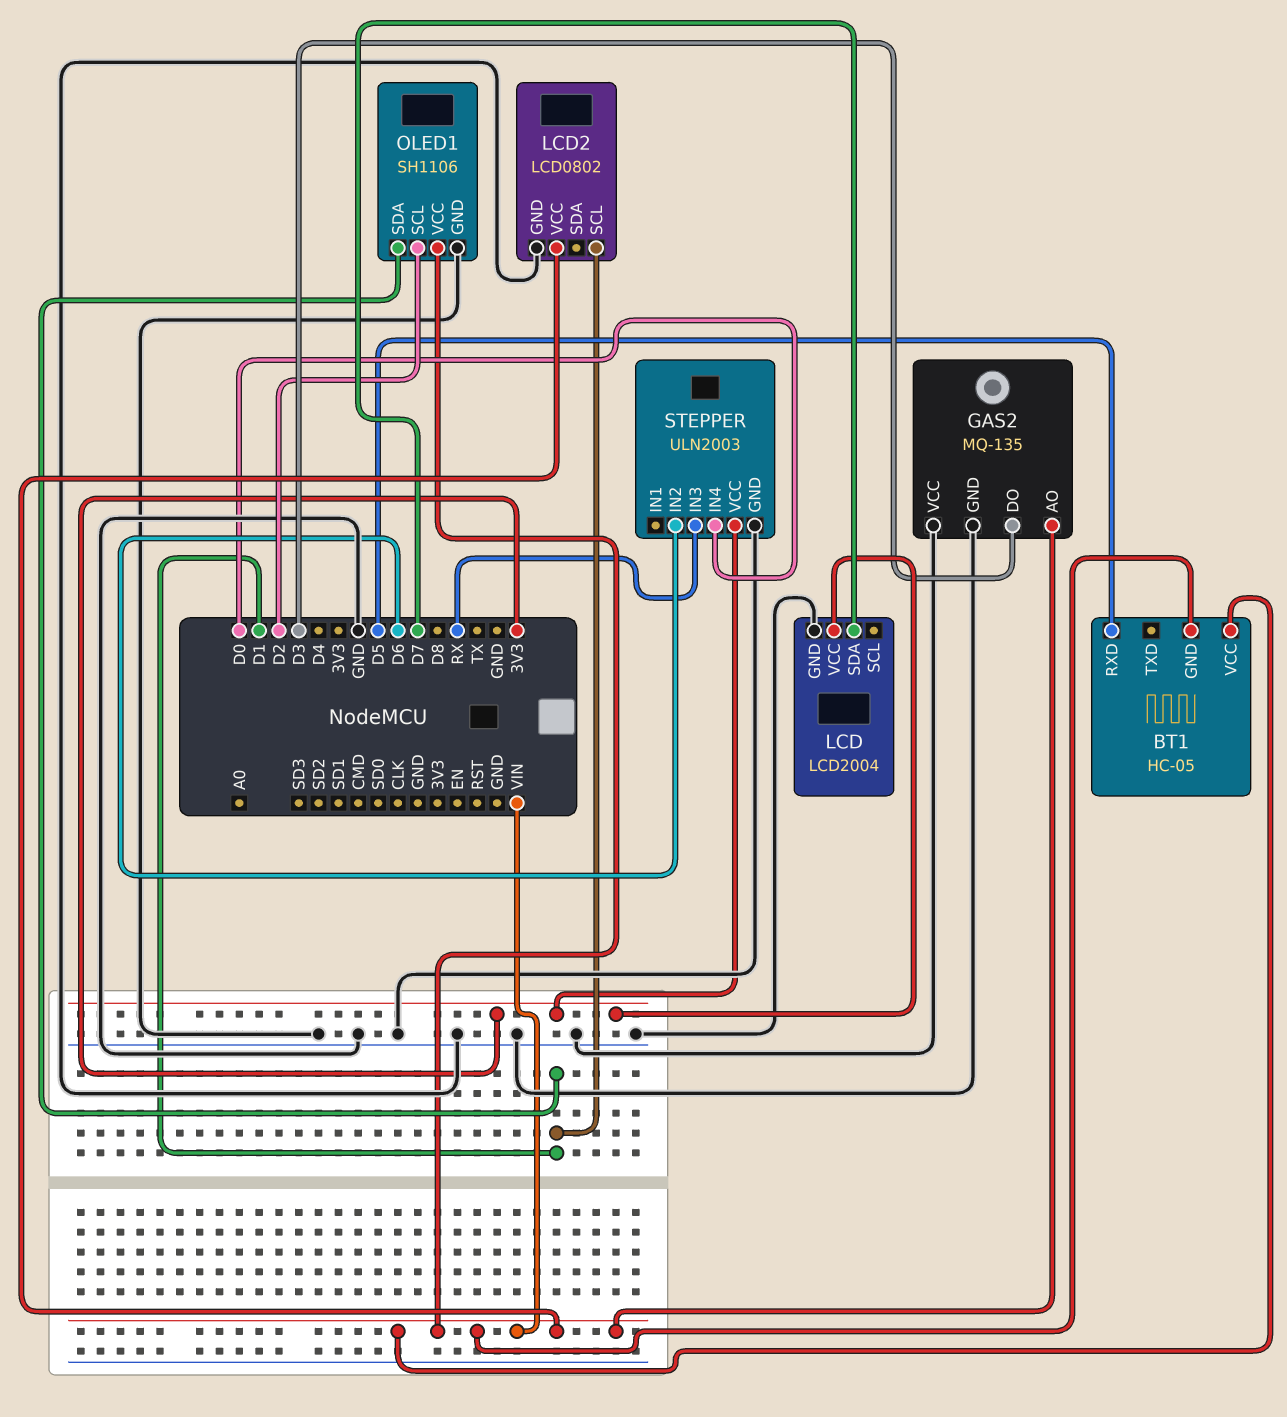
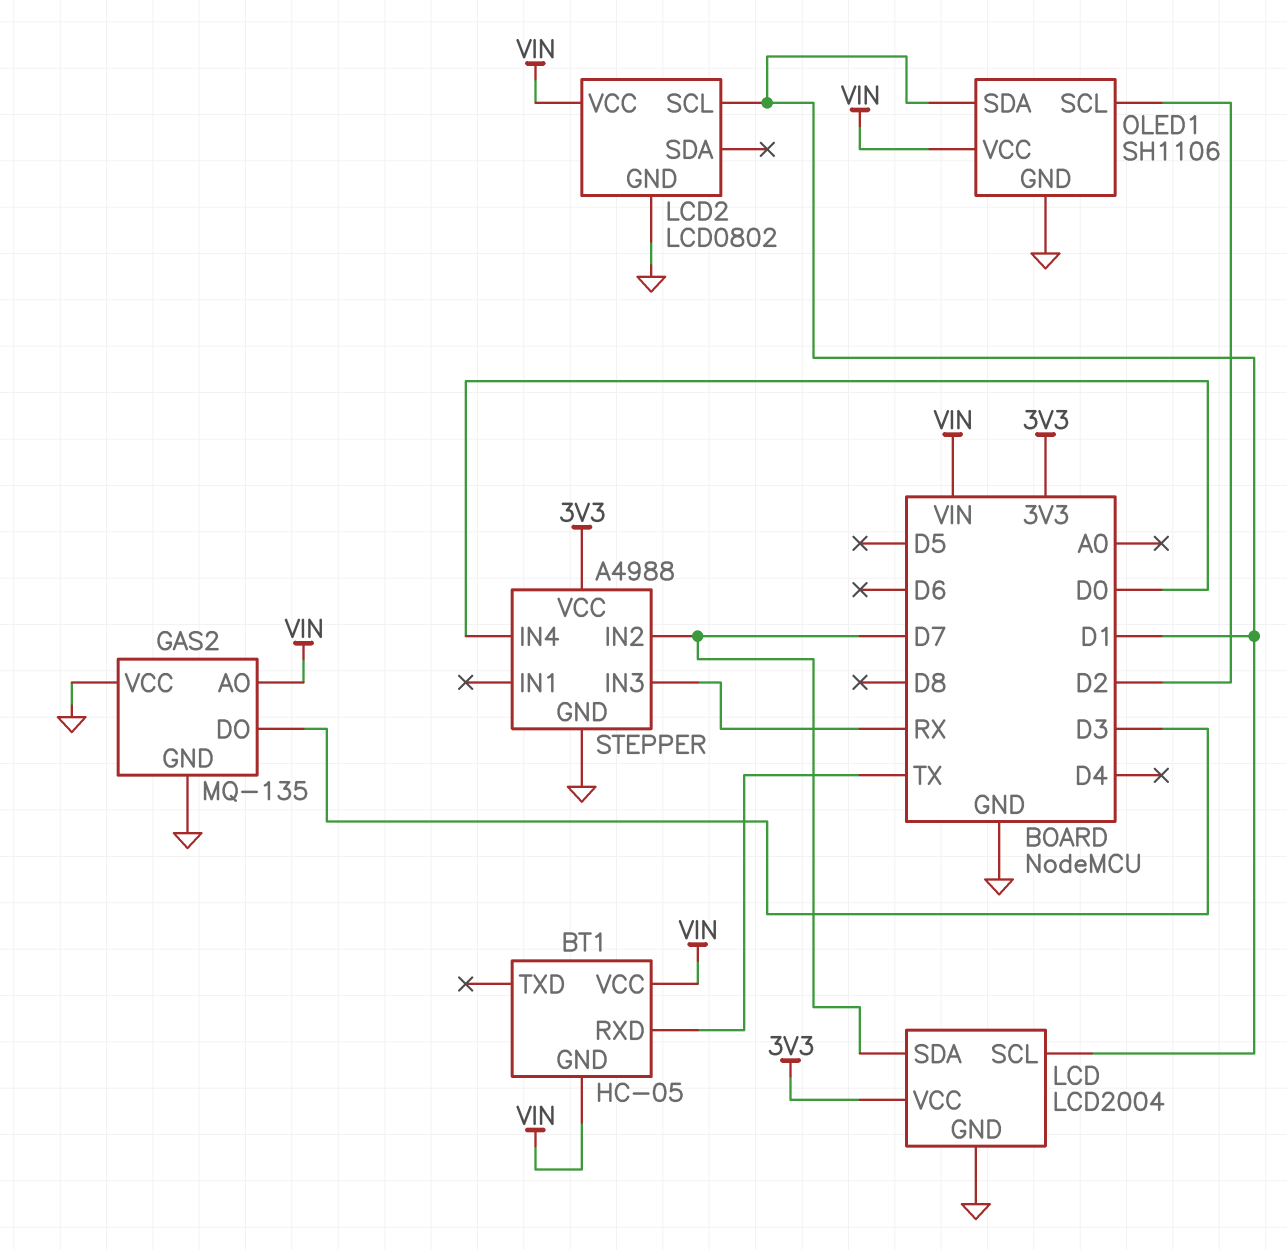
BT1 pin RXD: D5 -> TX
LCD pin SCL: none -> D1
STEPPER: ULN2003 -> A4988
STEPPER pin IN2: D6 -> D7

